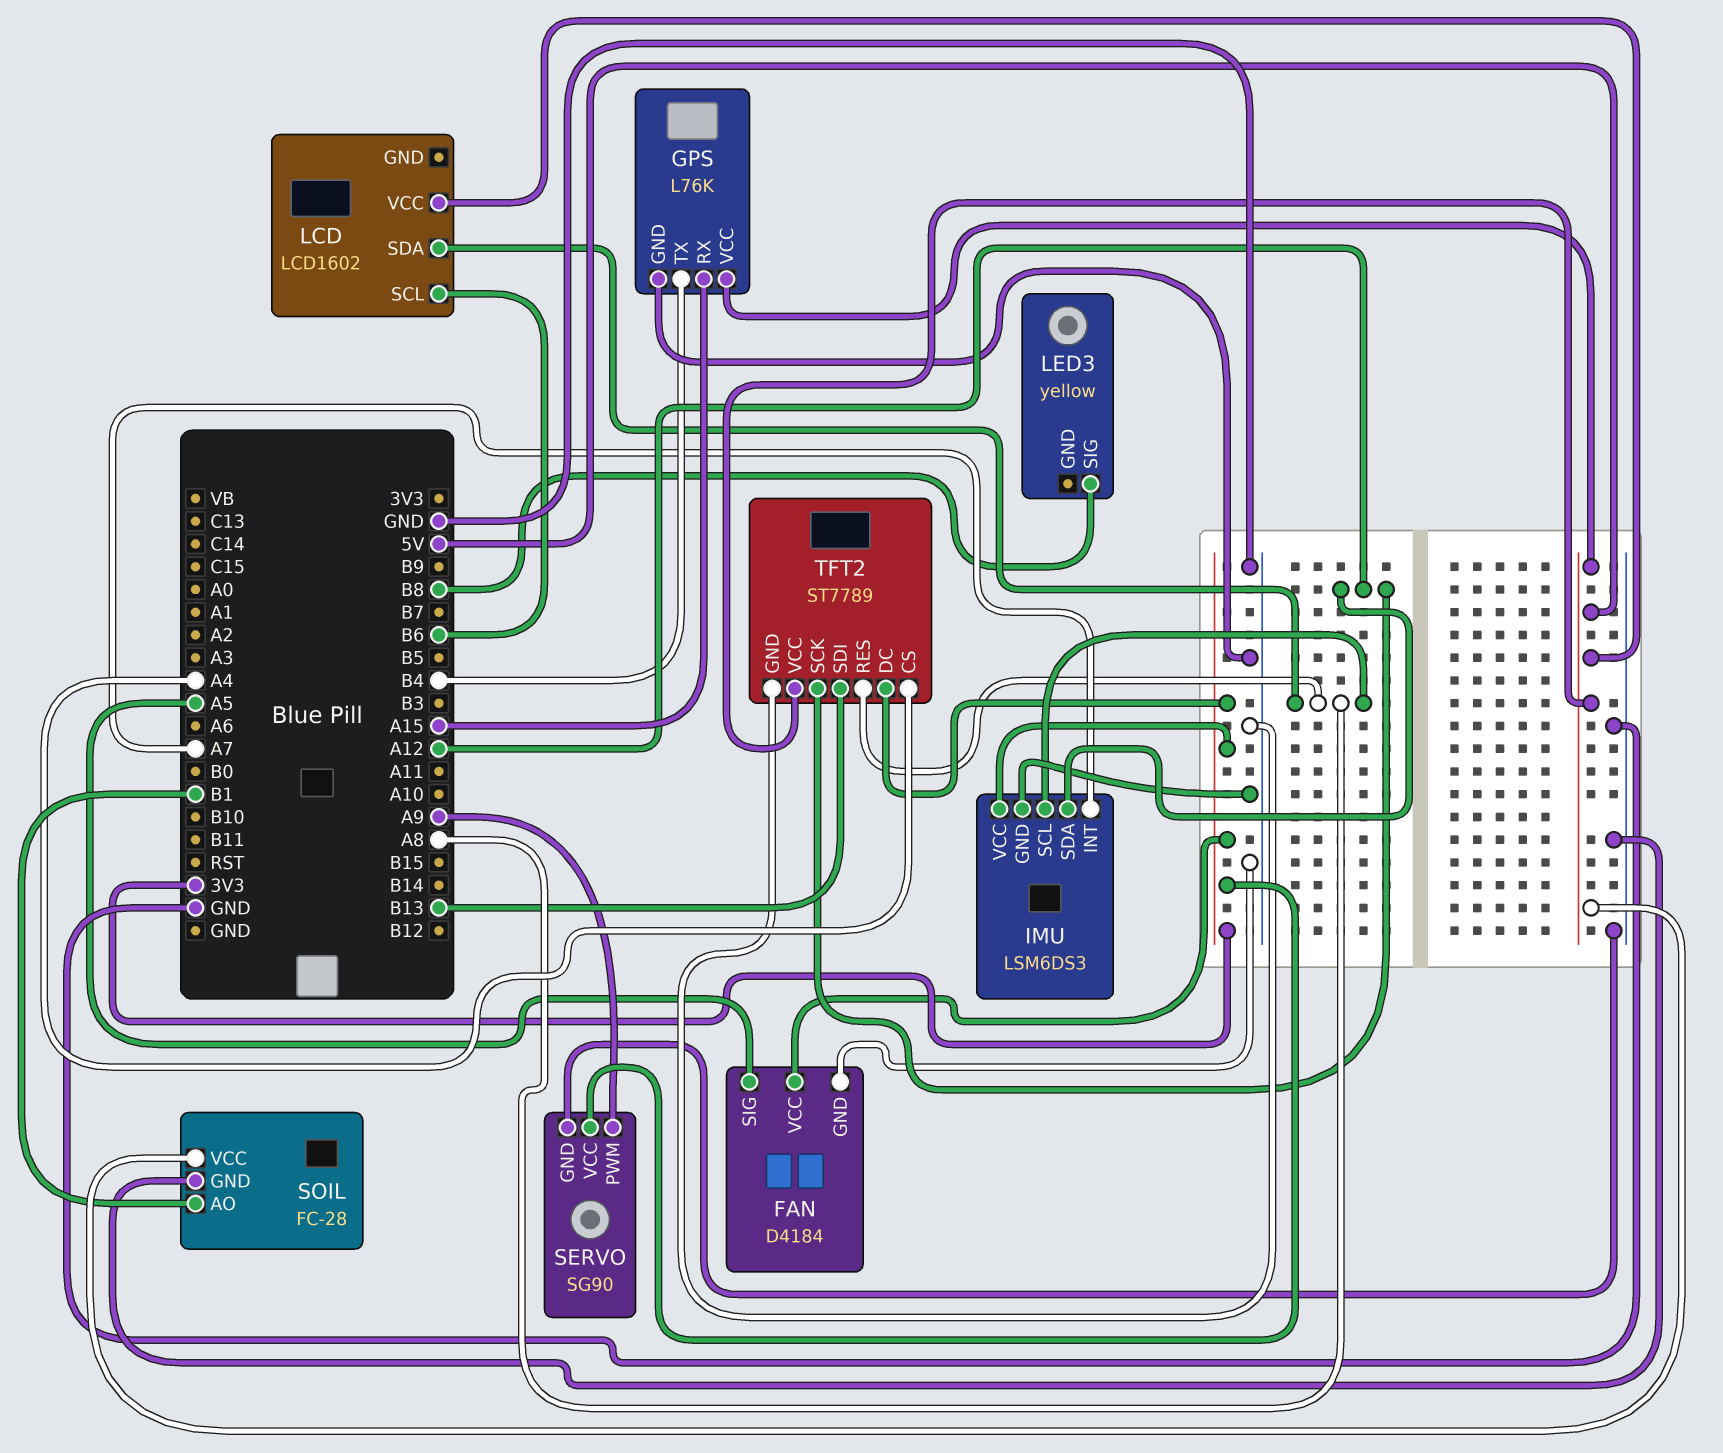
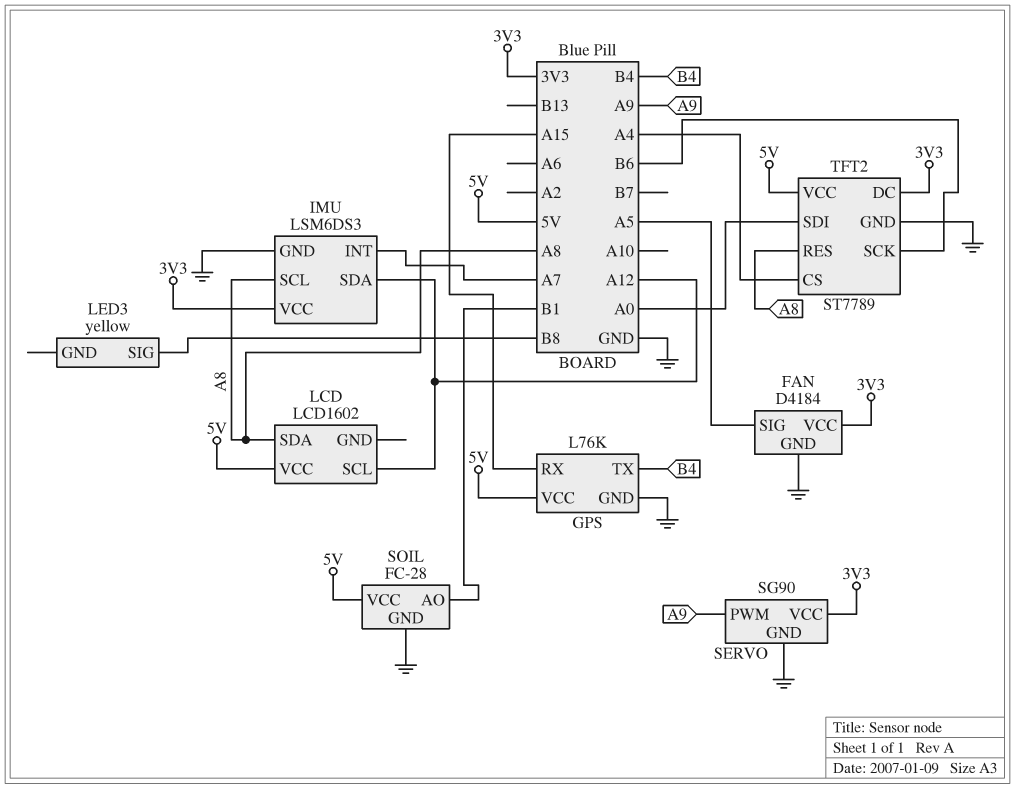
LCD pin SCL: B6 -> A12
TFT2 pin SCK: A12 -> B6
TFT2 pin SDI: B13 -> A0

